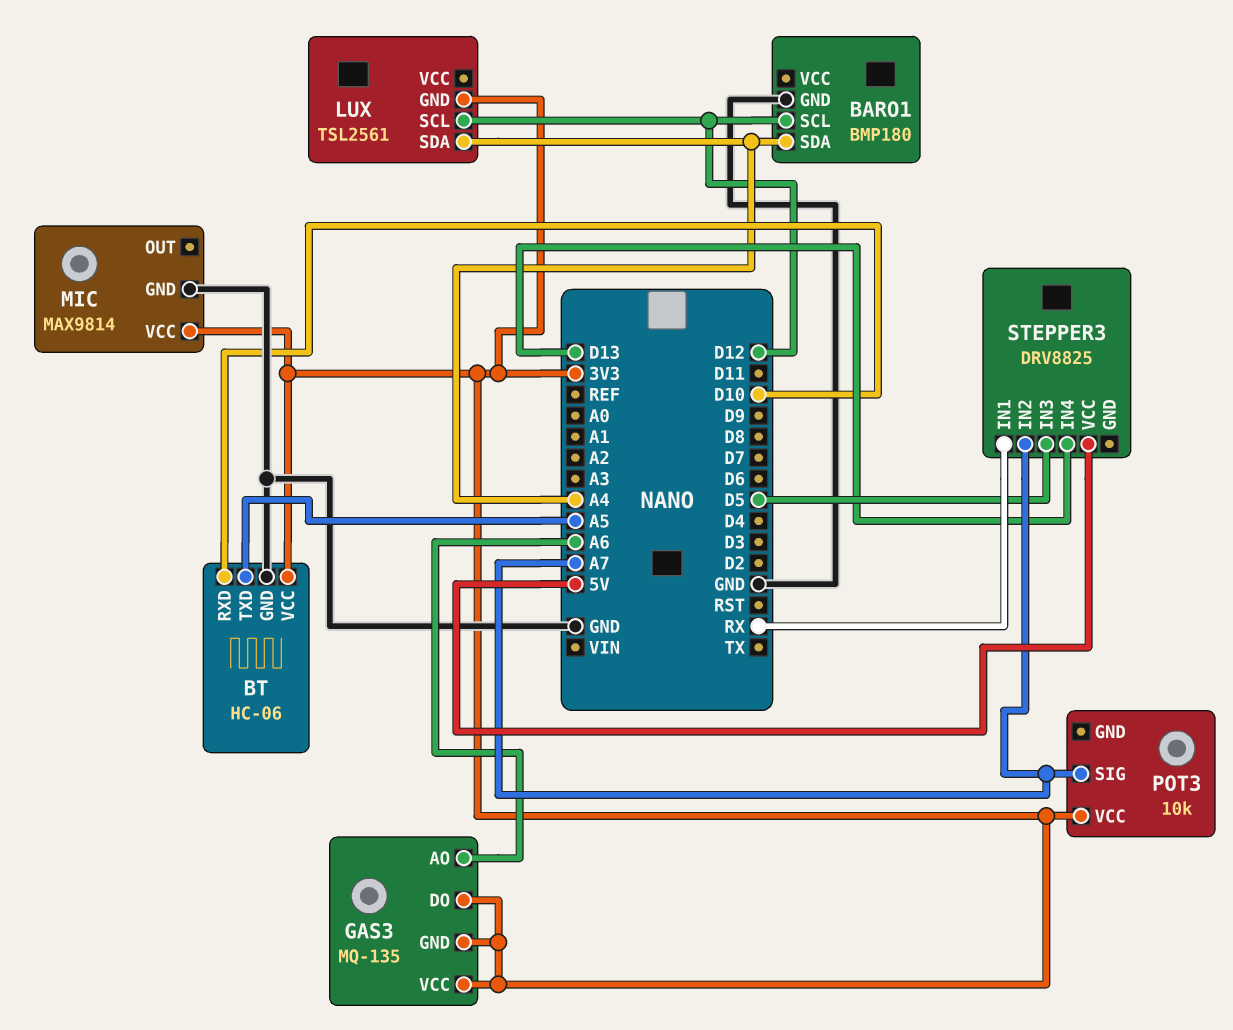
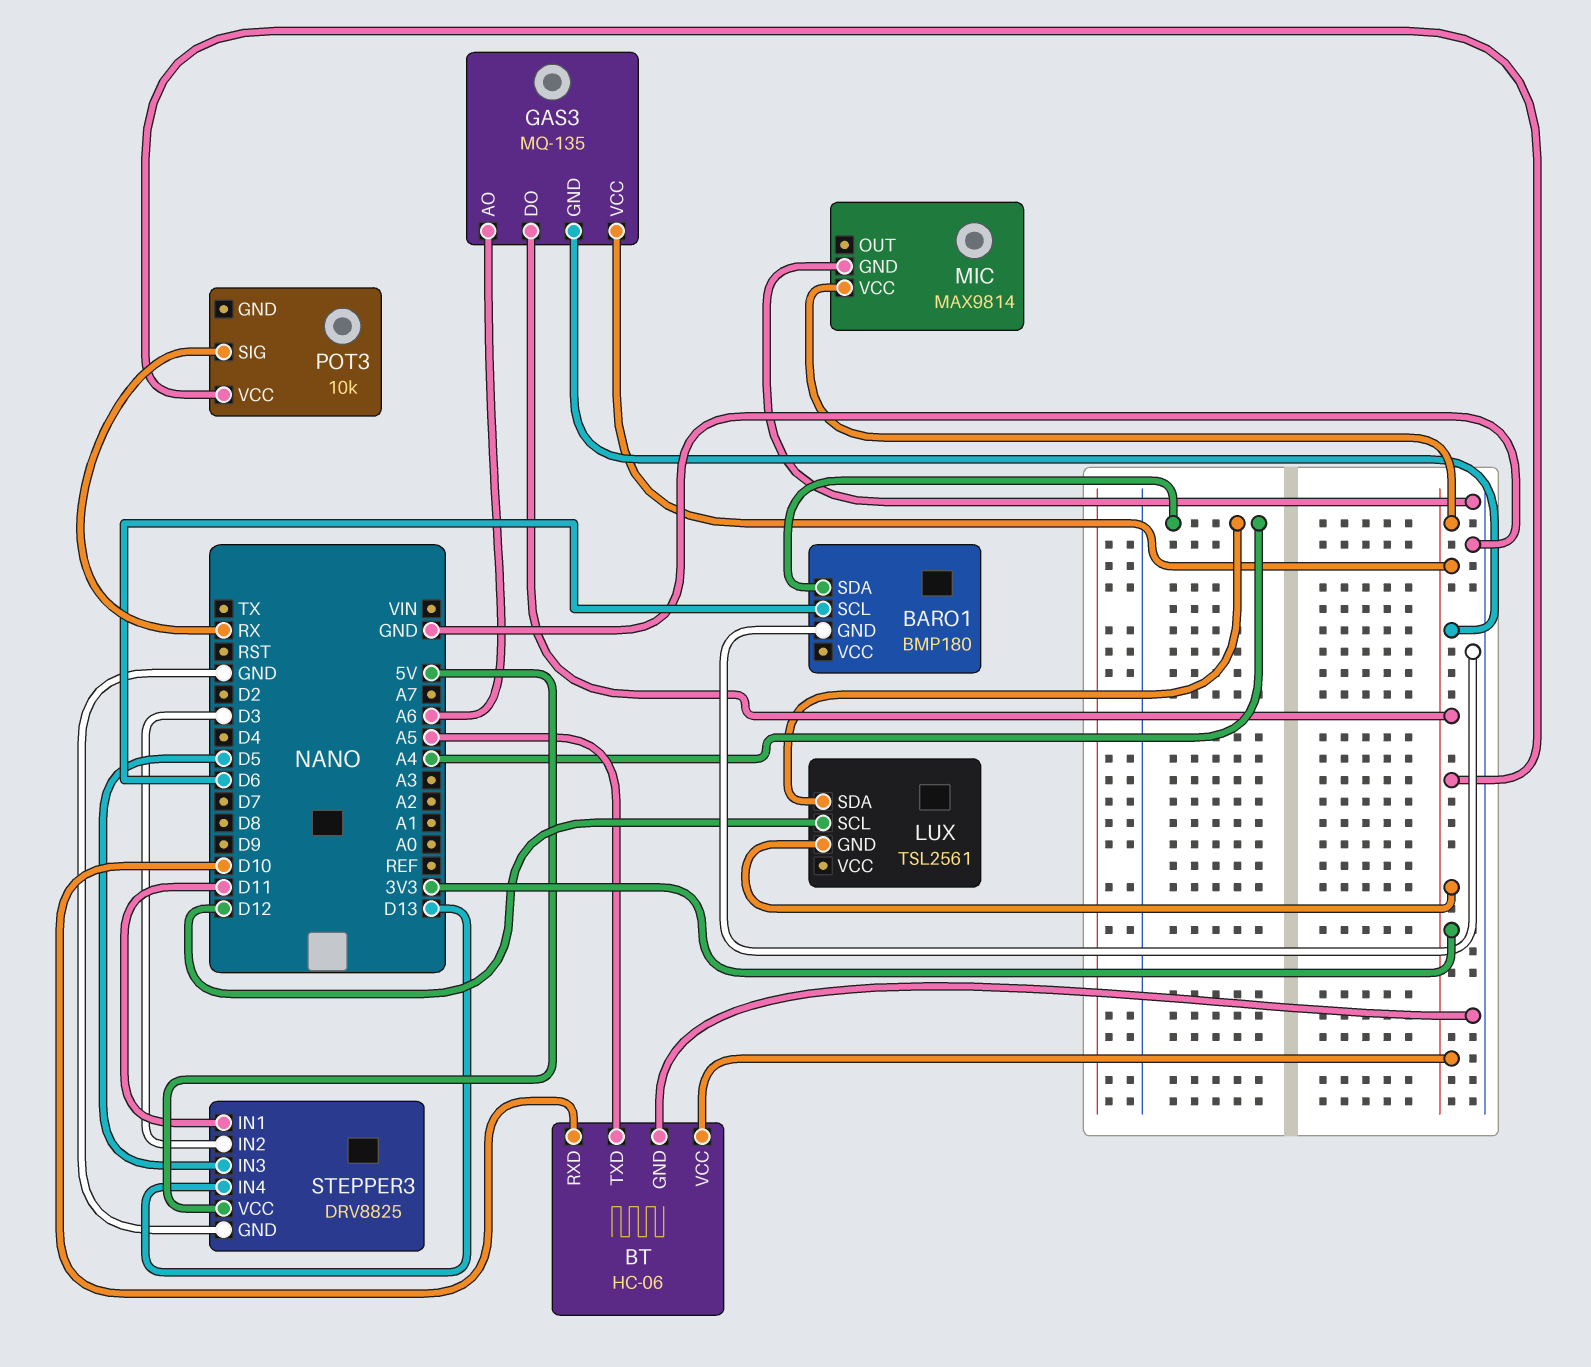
BARO1 pin SCL: D12 -> D6
POT3 pin SIG: A7 -> RX
STEPPER3 pin GND: none -> GND
STEPPER3 pin IN1: RX -> D11
STEPPER3 pin IN2: A7 -> D3

